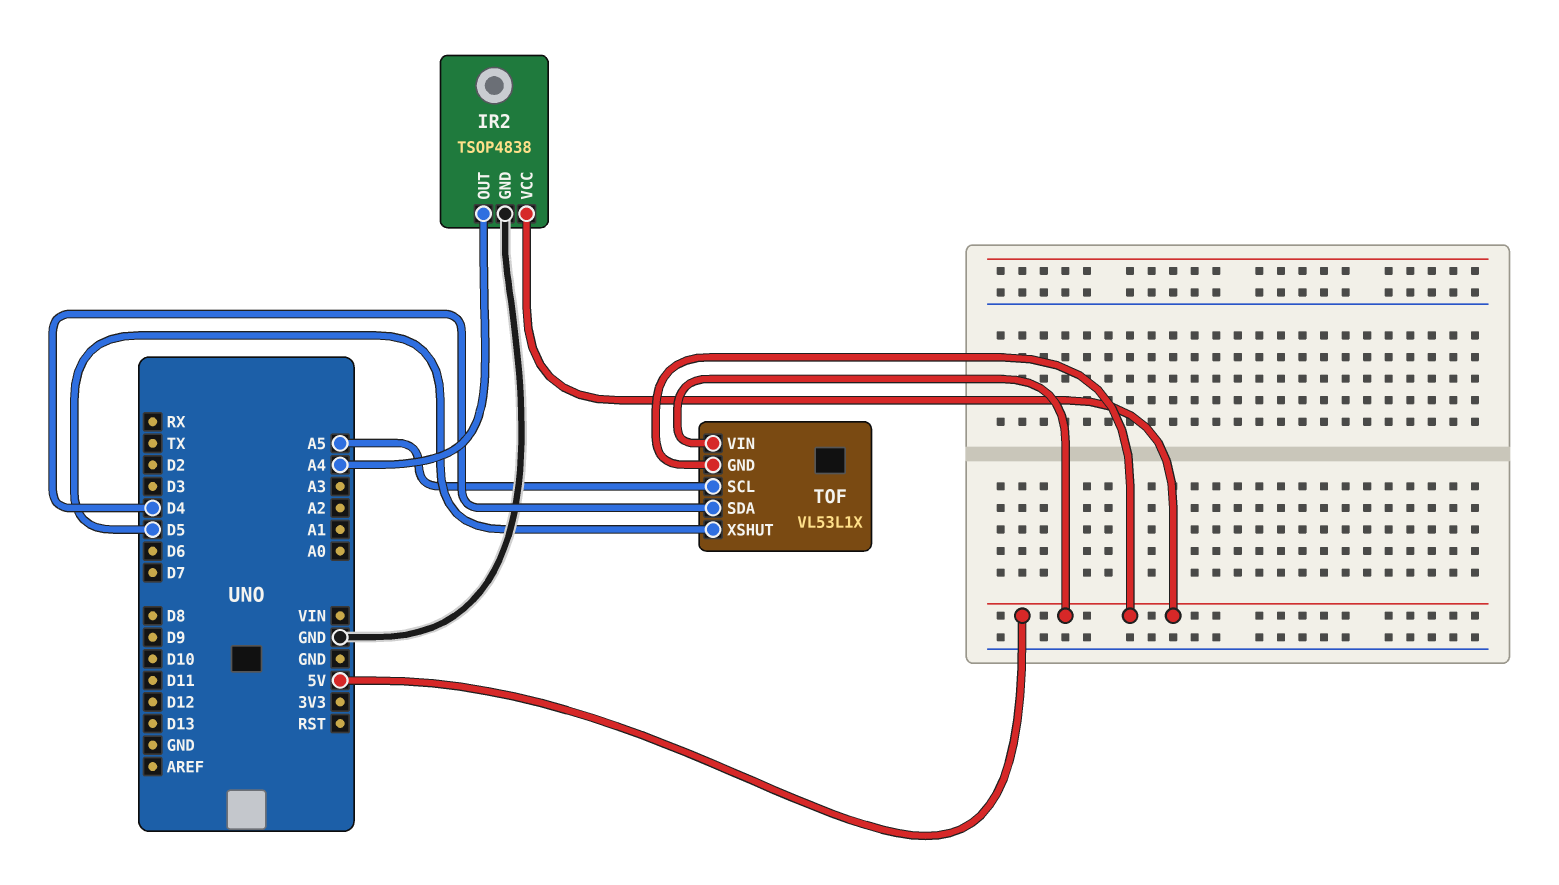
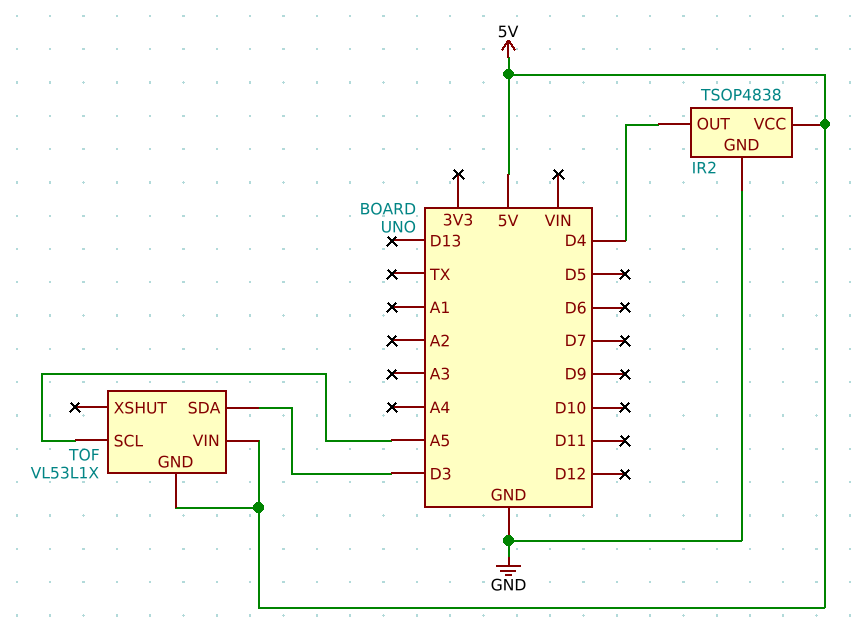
IR2 pin OUT: A4 -> D4
TOF pin SDA: D4 -> D3
TOF pin XSHUT: D5 -> none

